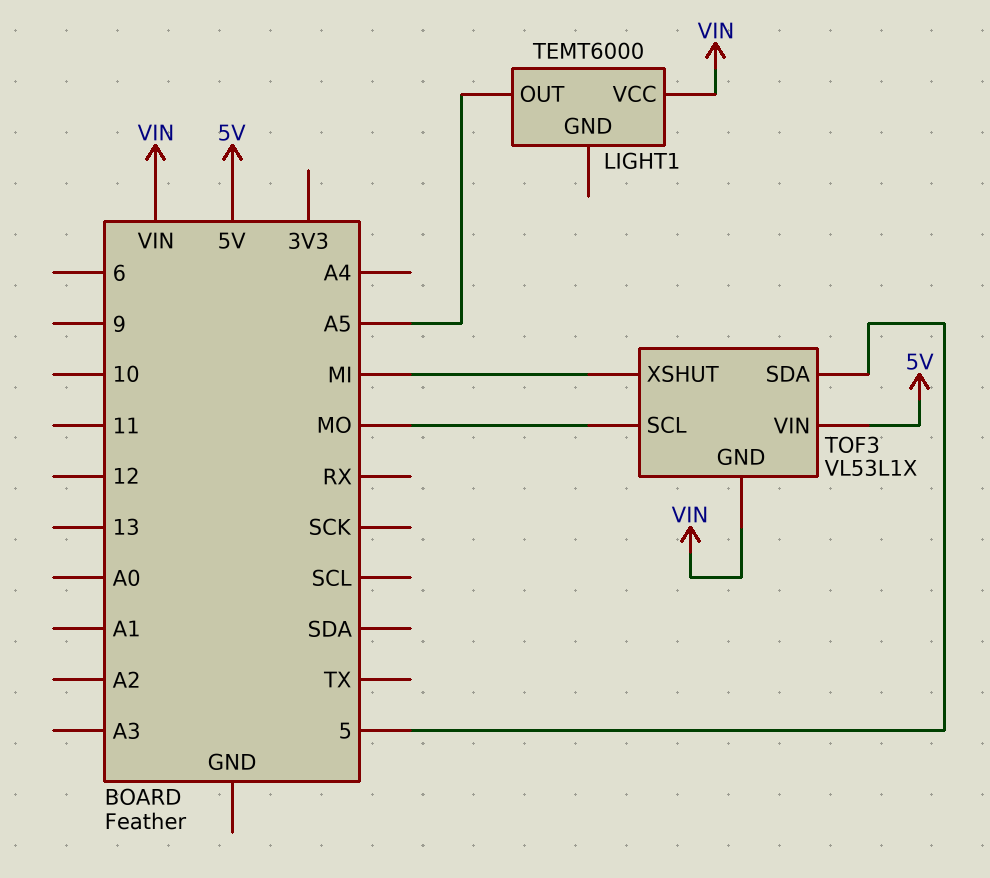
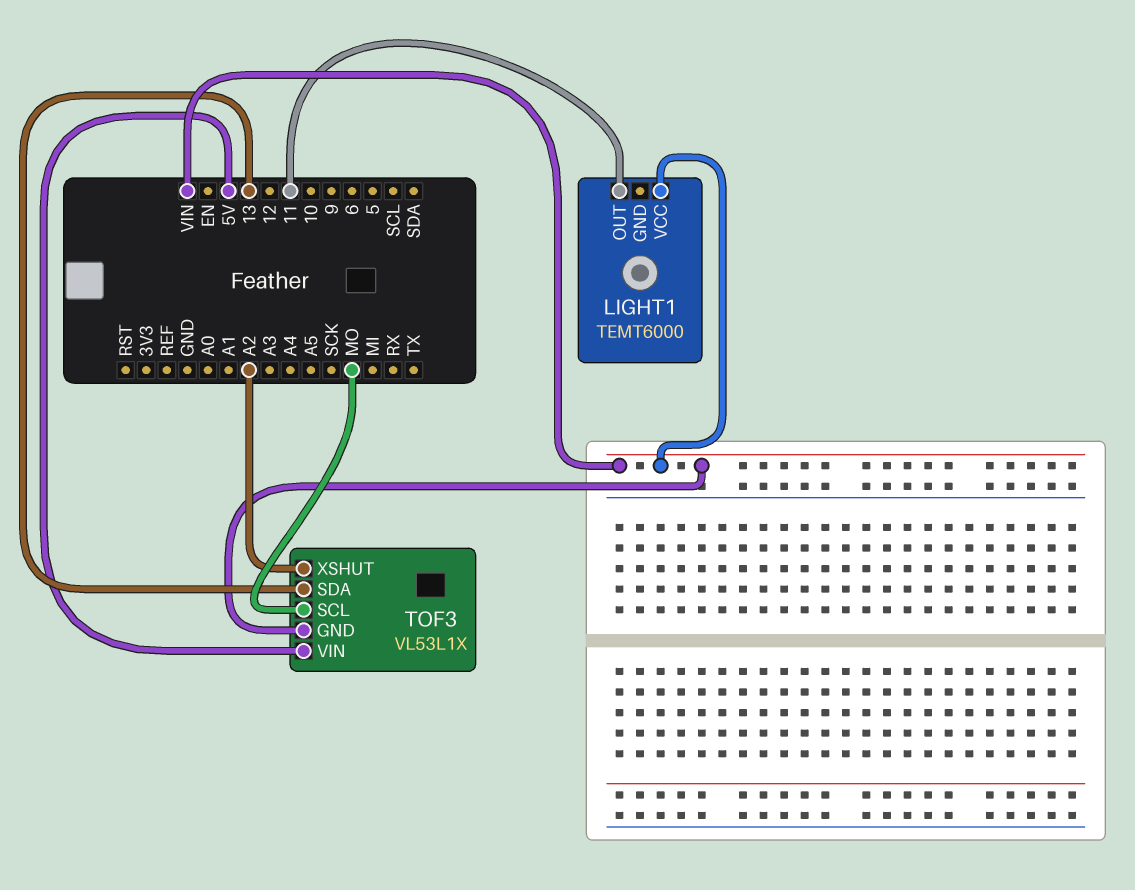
LIGHT1 pin OUT: A5 -> 11
TOF3 pin SDA: 5 -> 13
TOF3 pin XSHUT: MI -> A2

